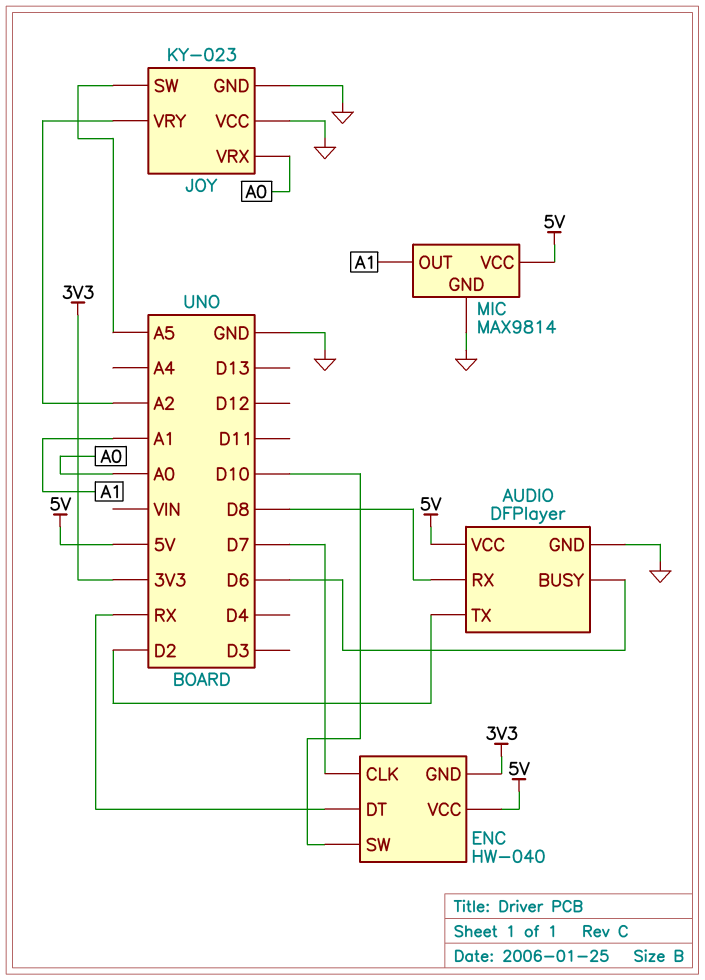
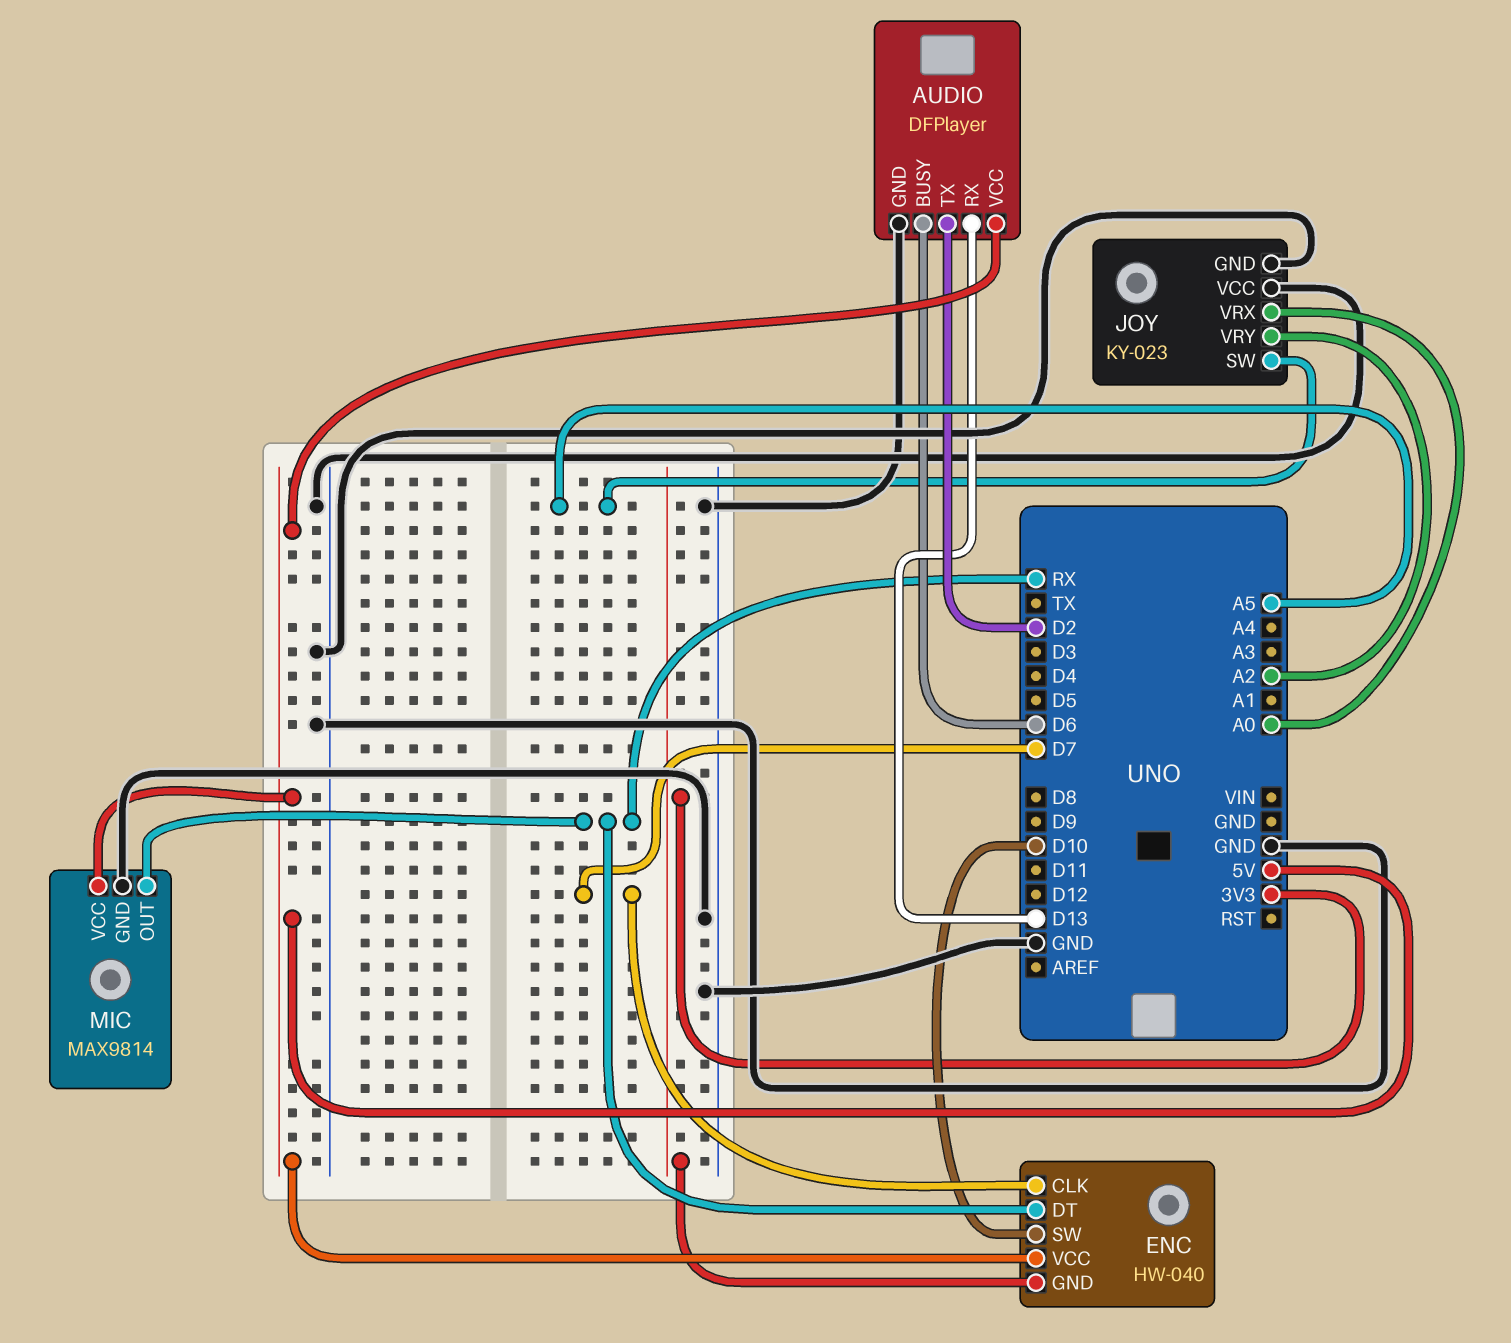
AUDIO pin RX: D8 -> D13
MIC pin OUT: A1 -> RX

